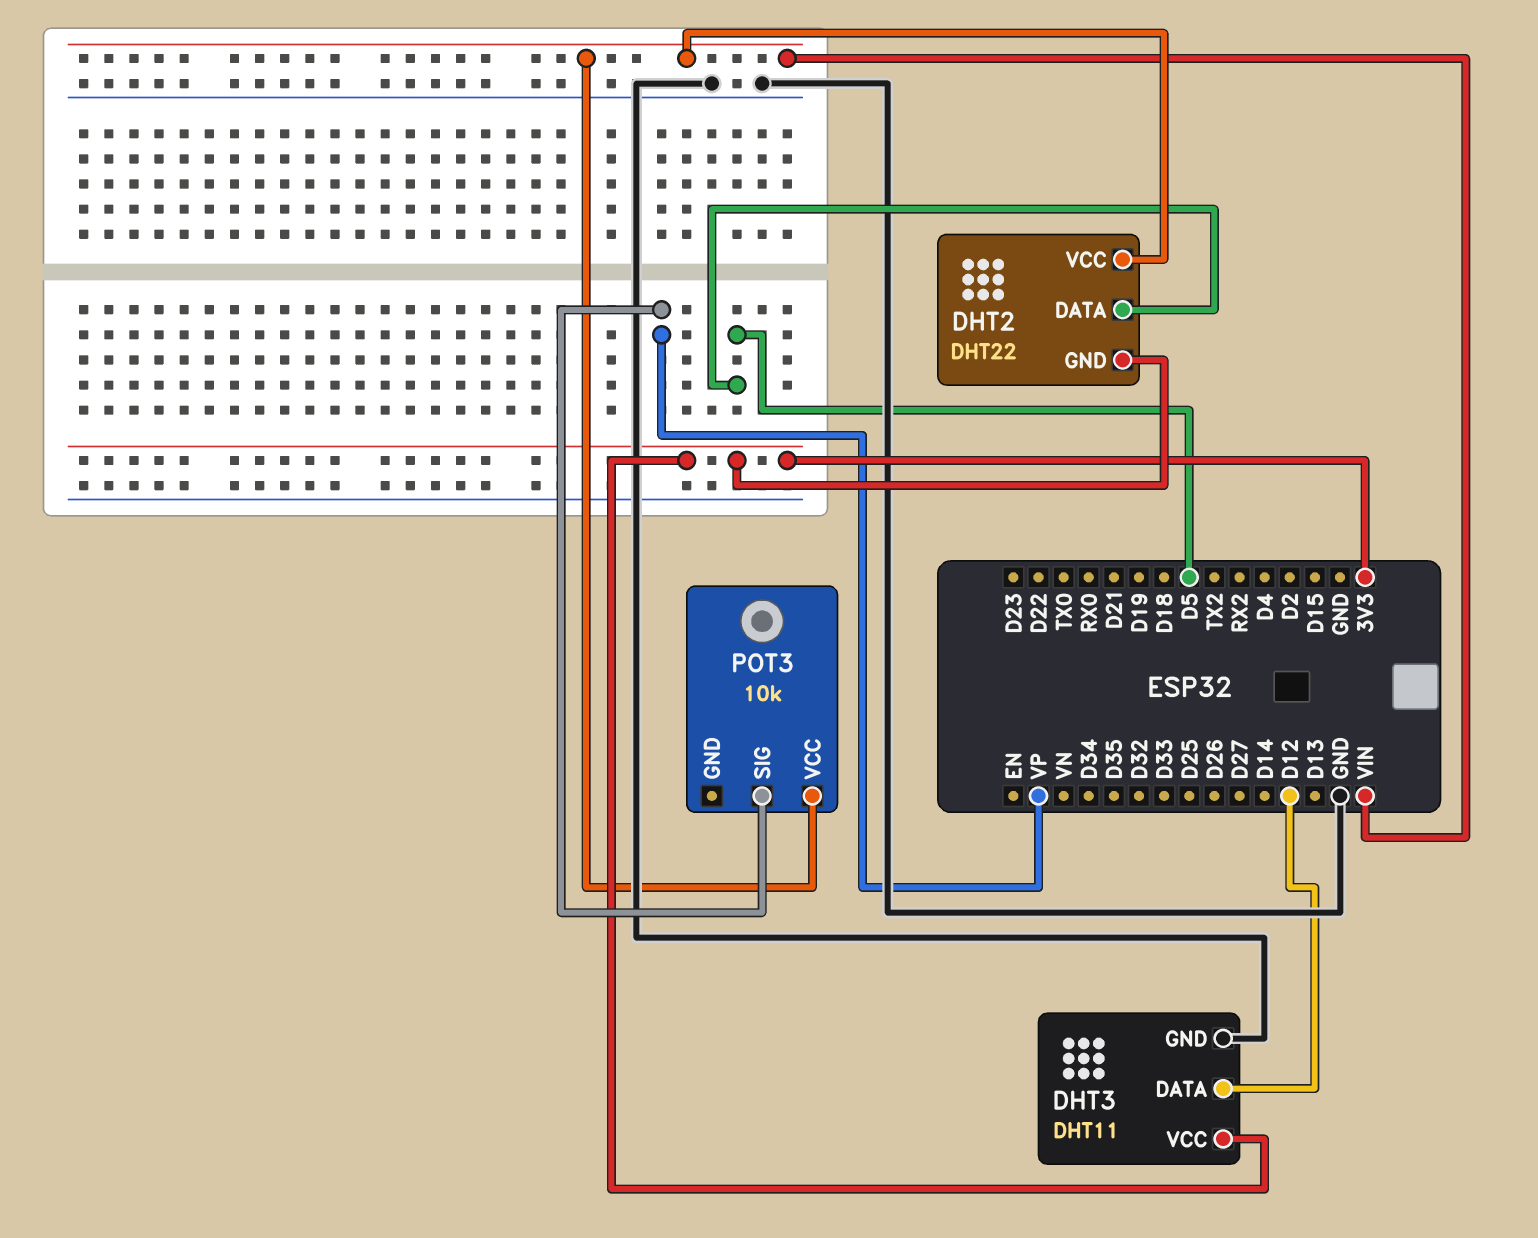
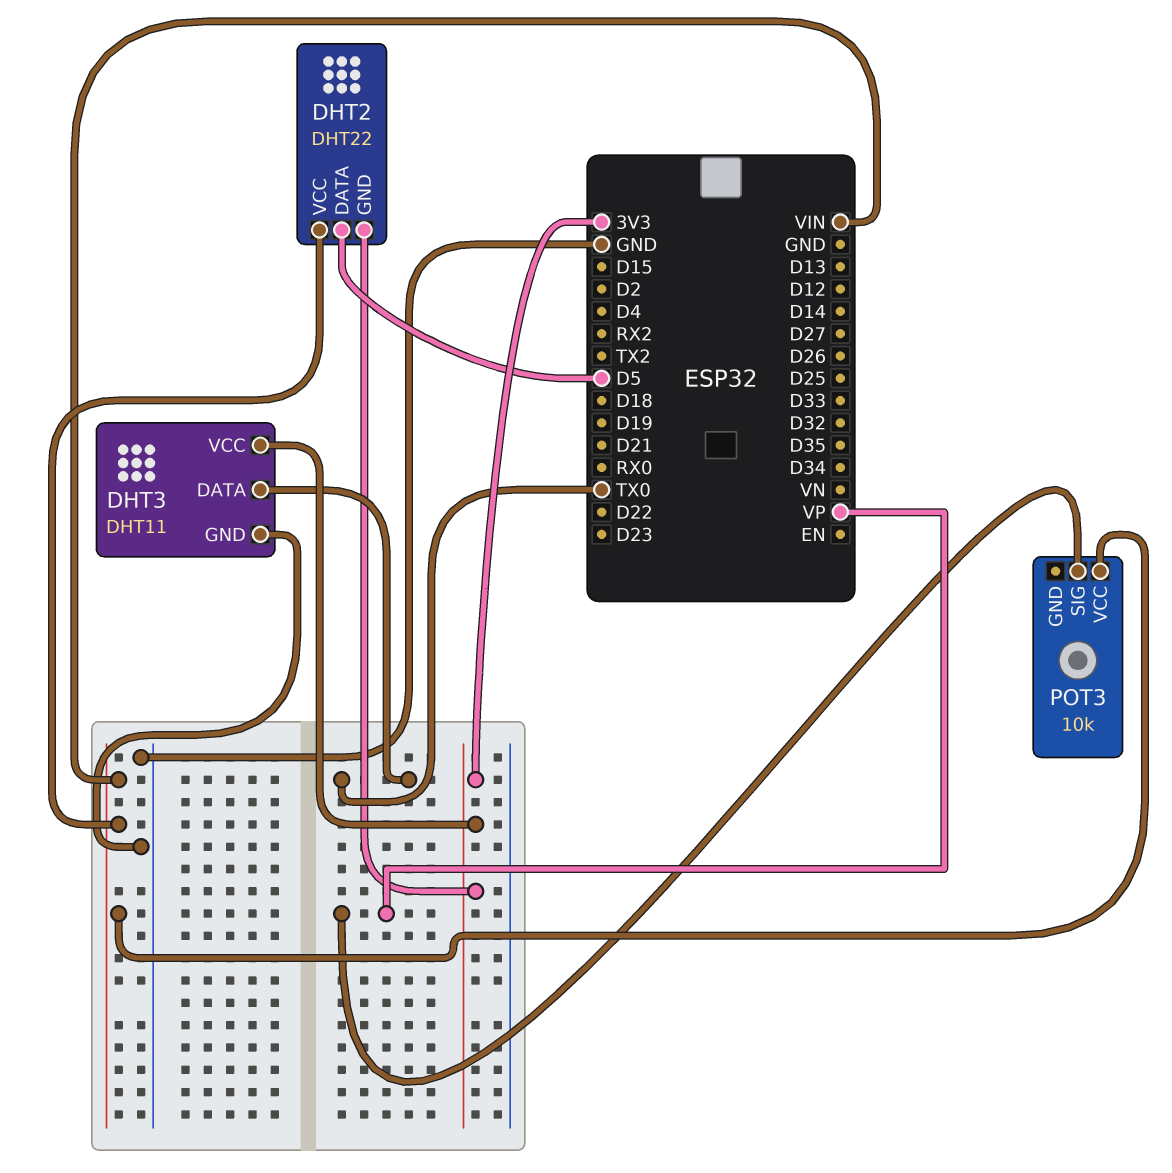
DHT3 pin DATA: D12 -> TX0

